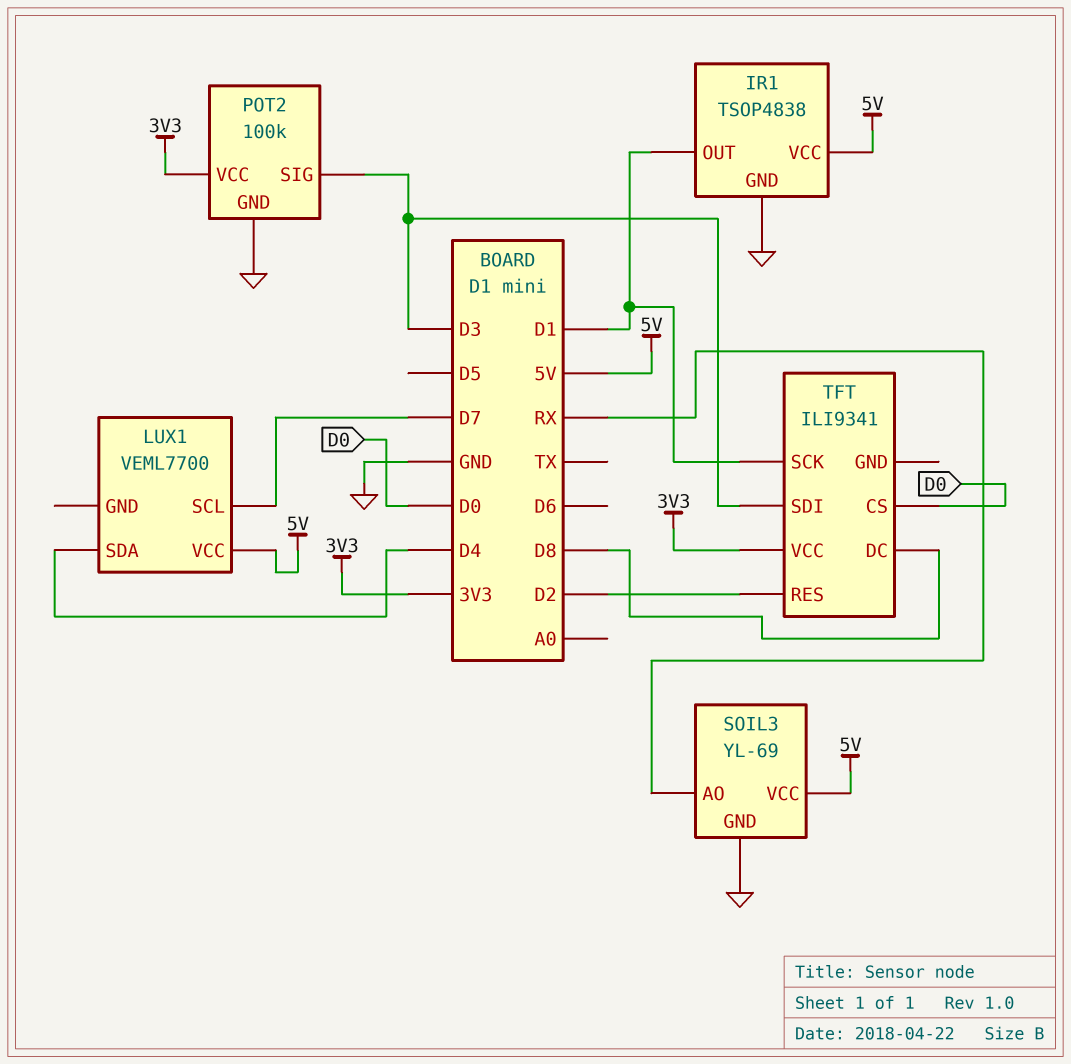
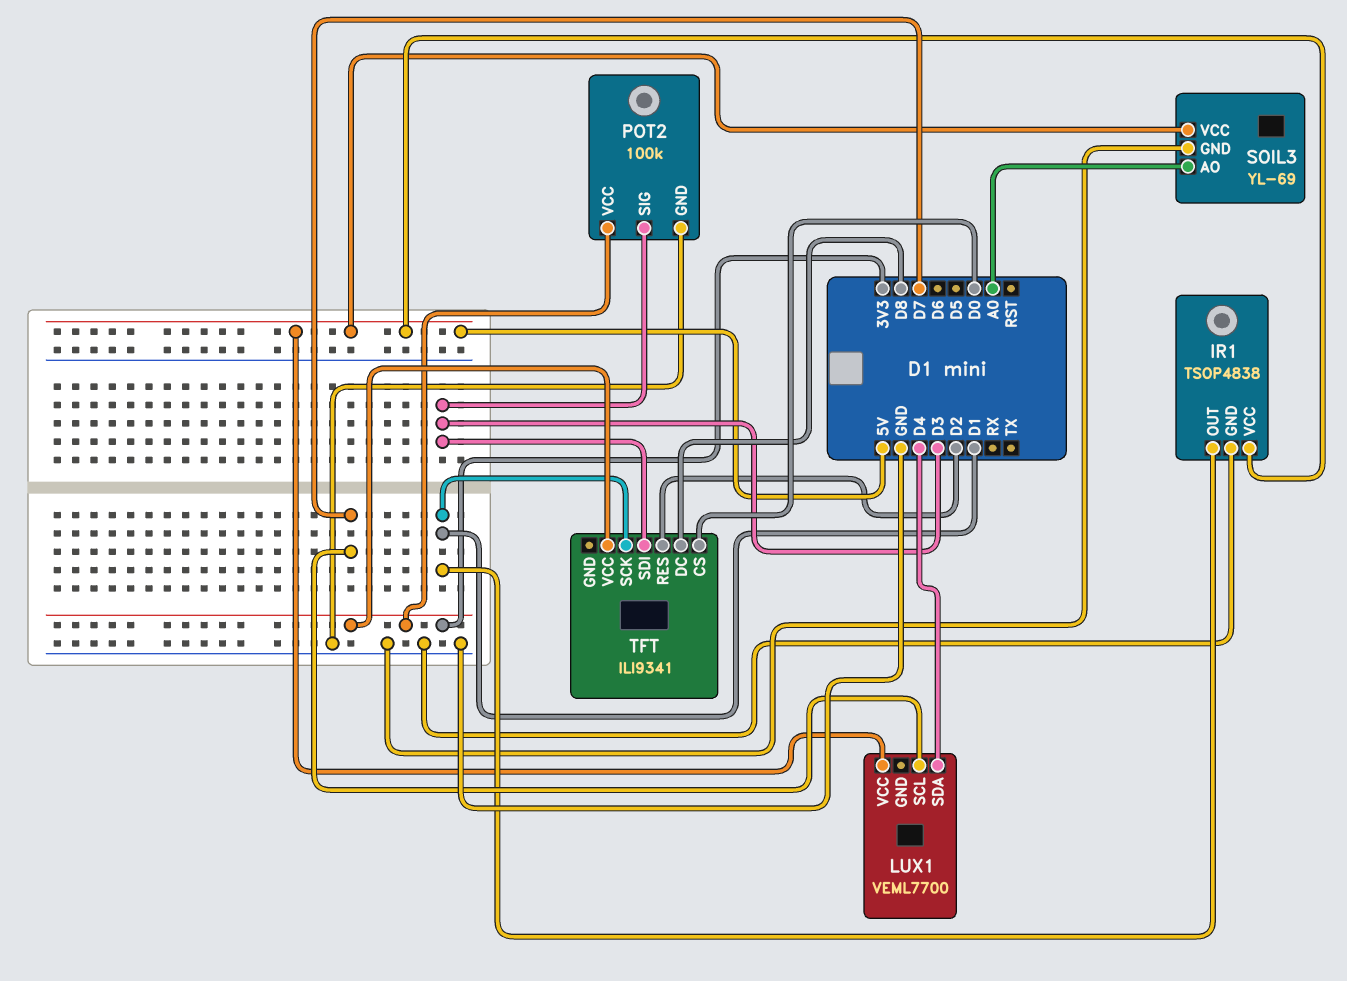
SOIL3 pin AO: RX -> A0

